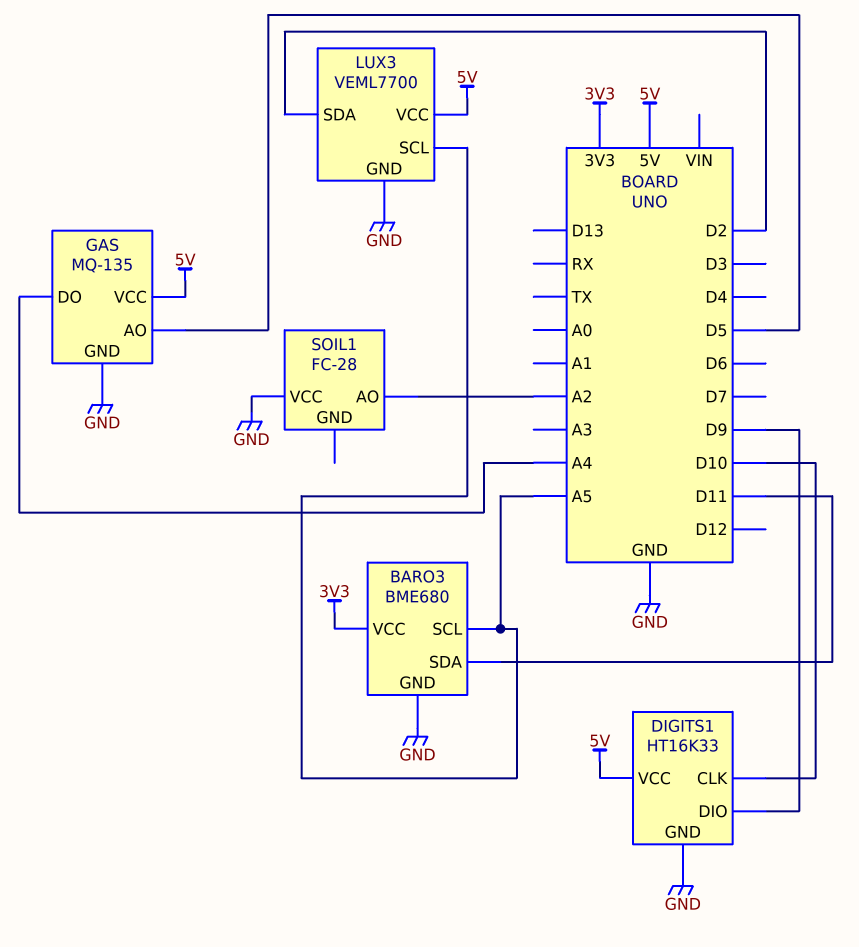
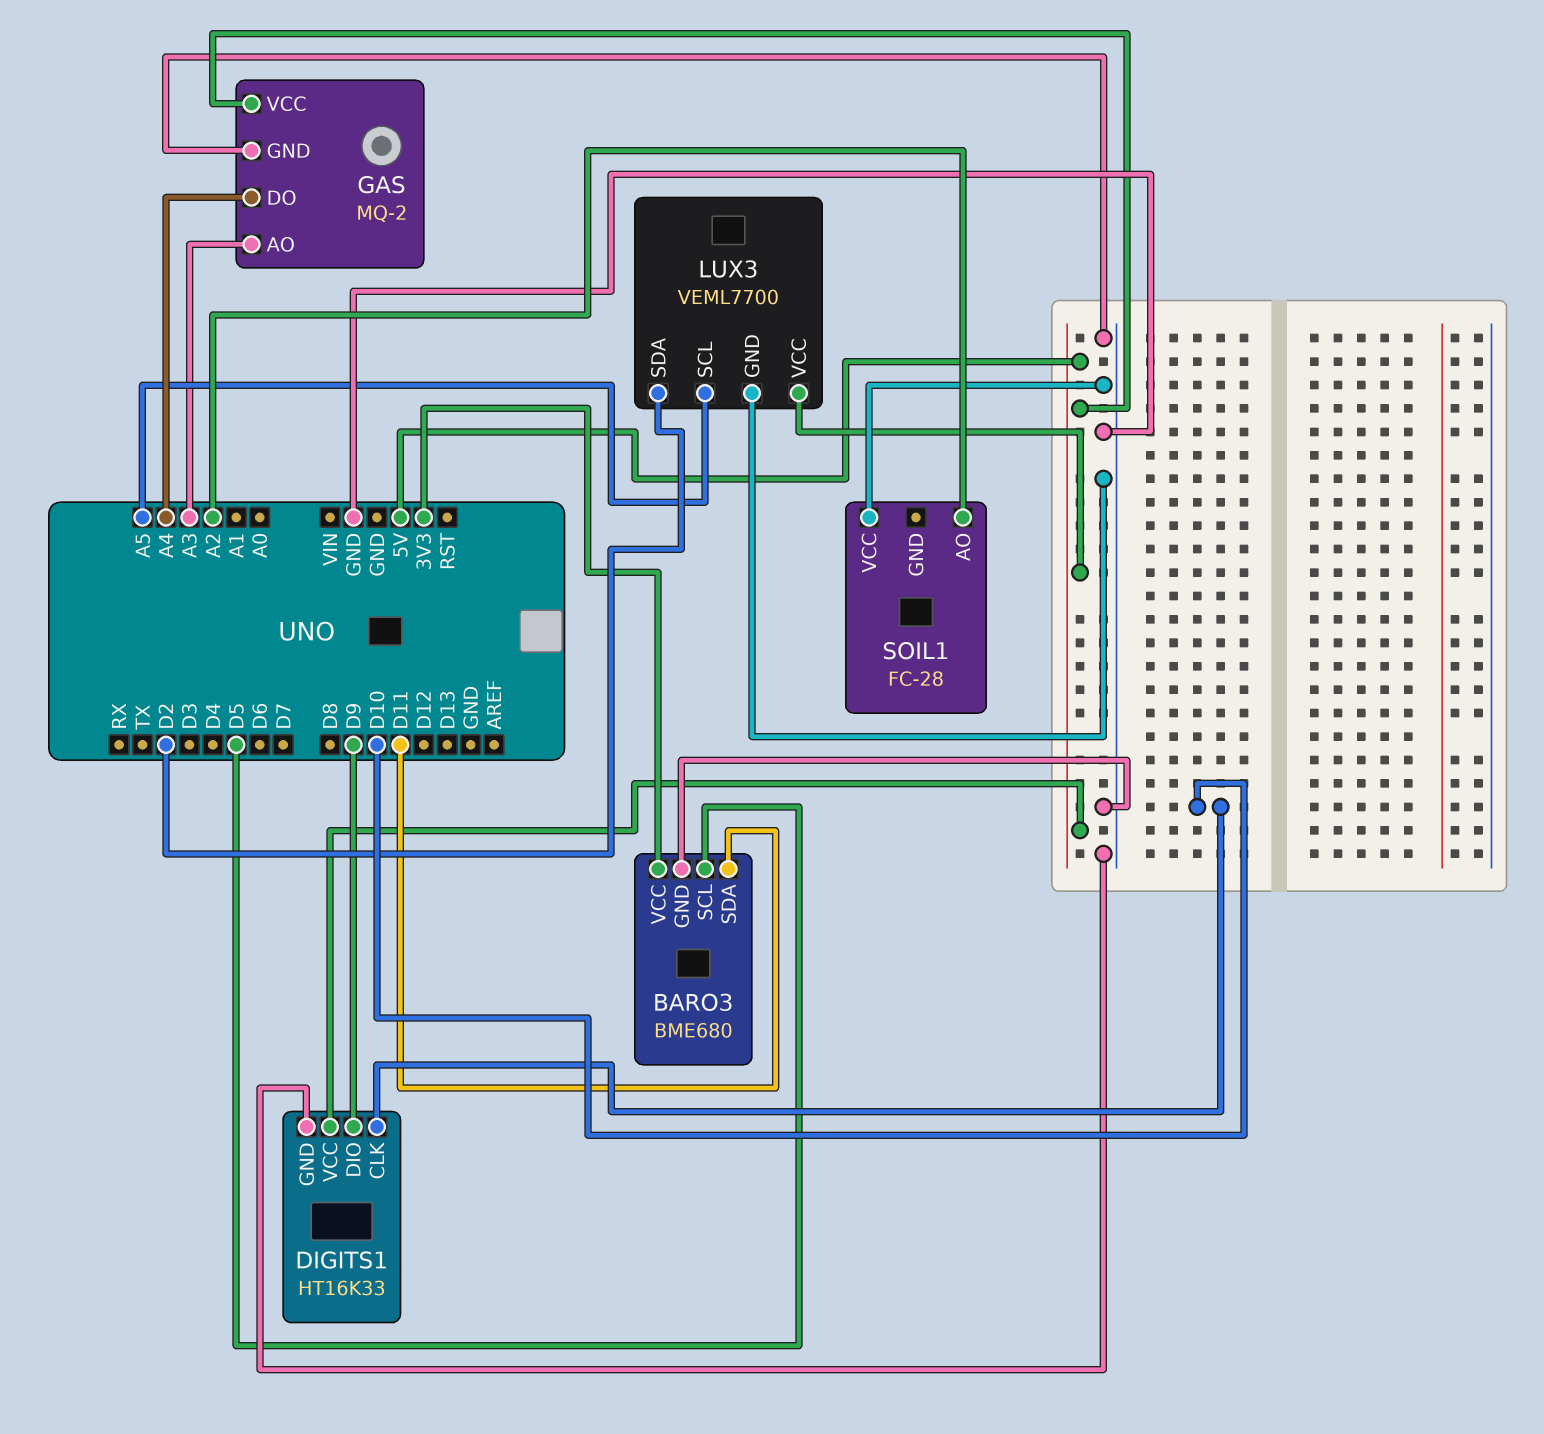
BARO3 pin SCL: A5 -> D5
GAS: MQ-135 -> MQ-2
GAS pin AO: D5 -> A3

